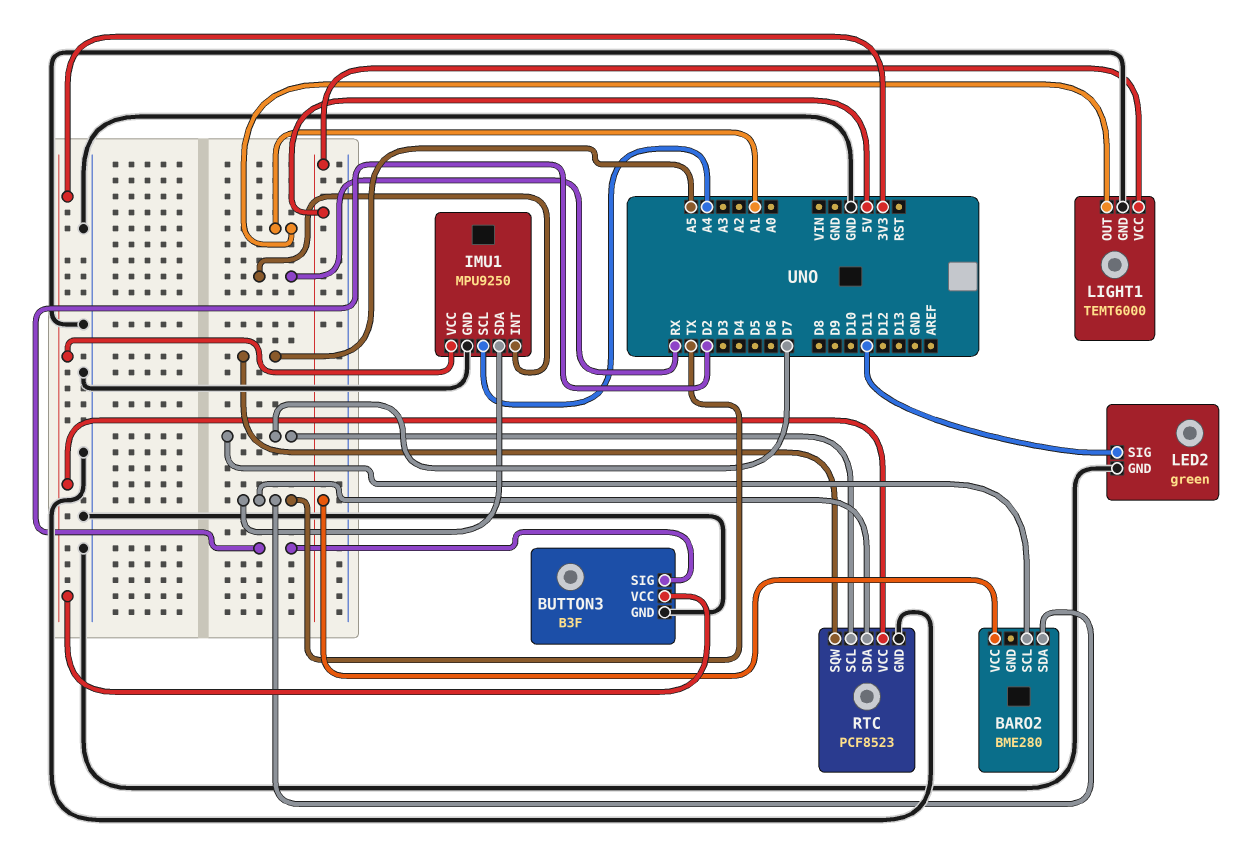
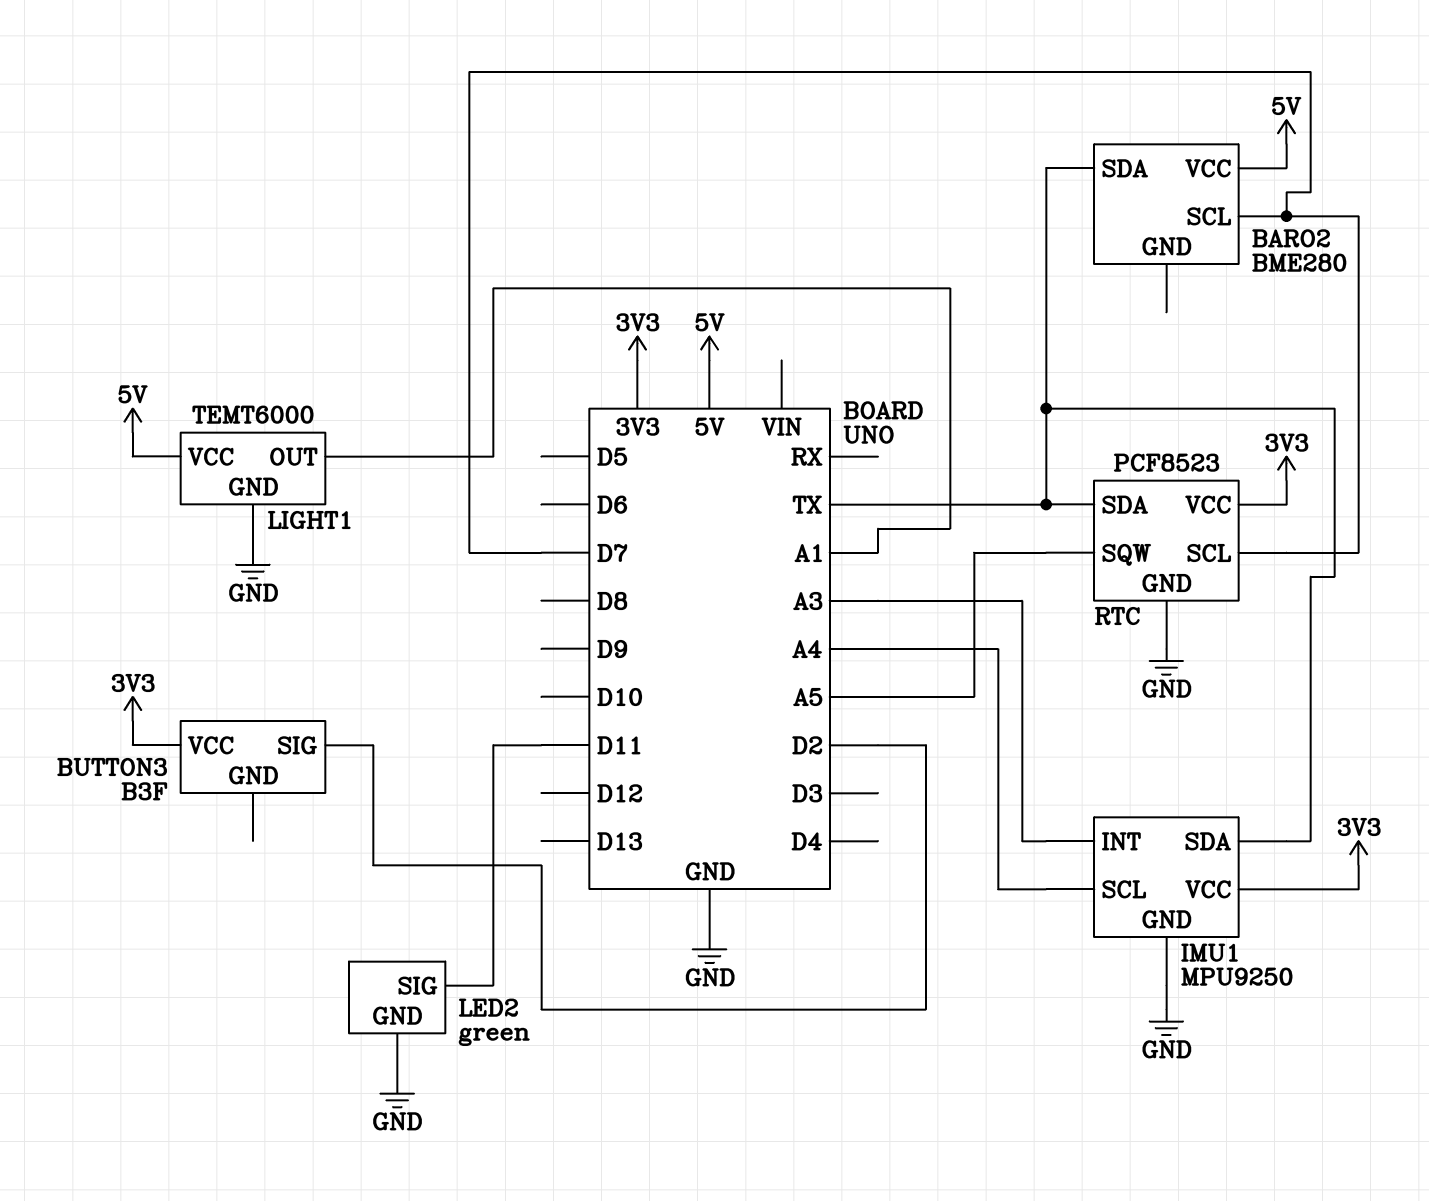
BUTTON3 pin GND: GND -> none
IMU1 pin INT: RX -> A3

